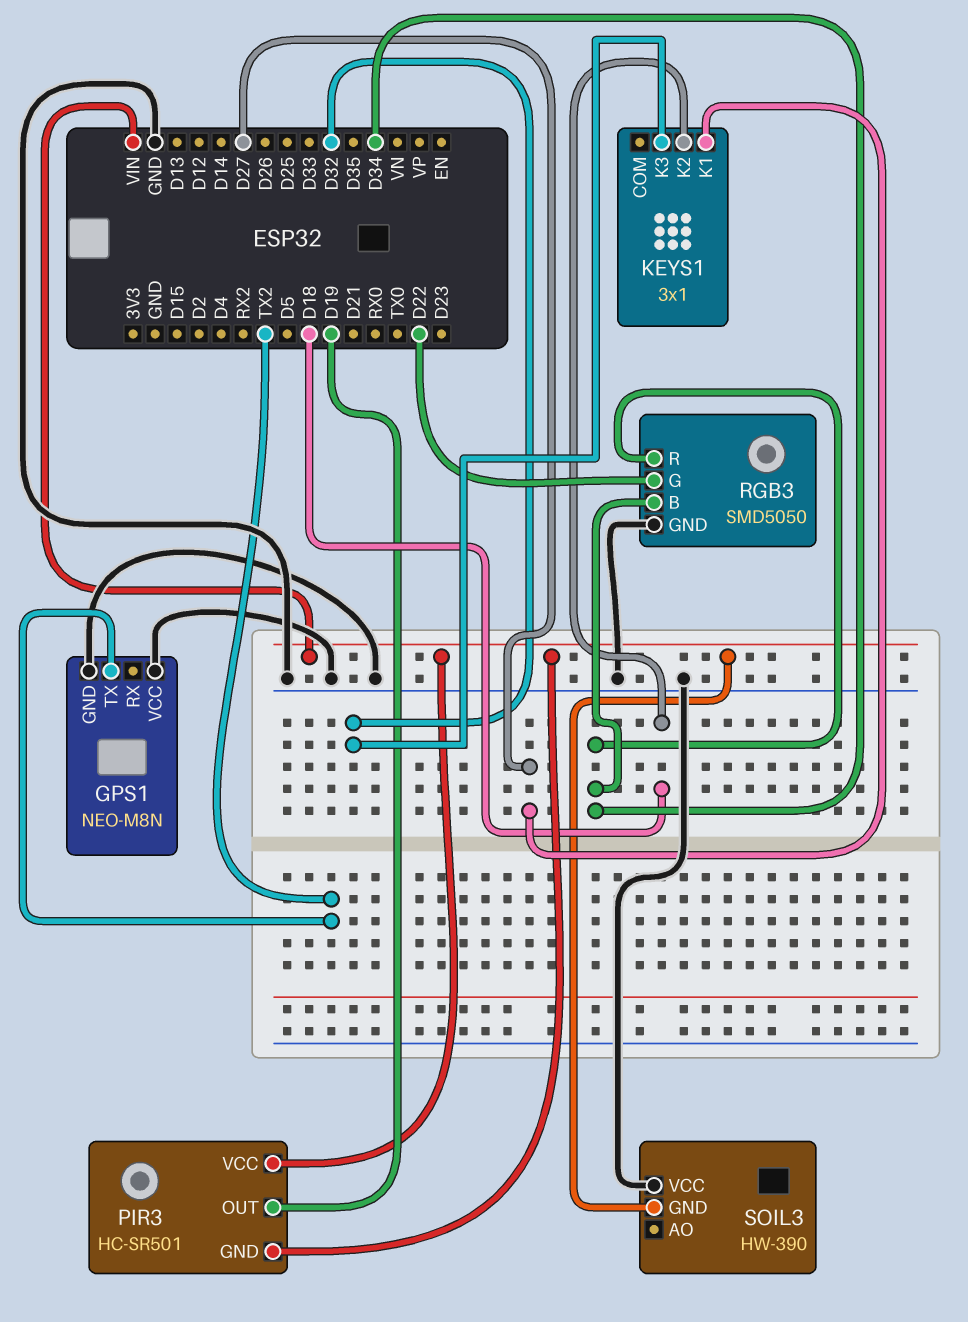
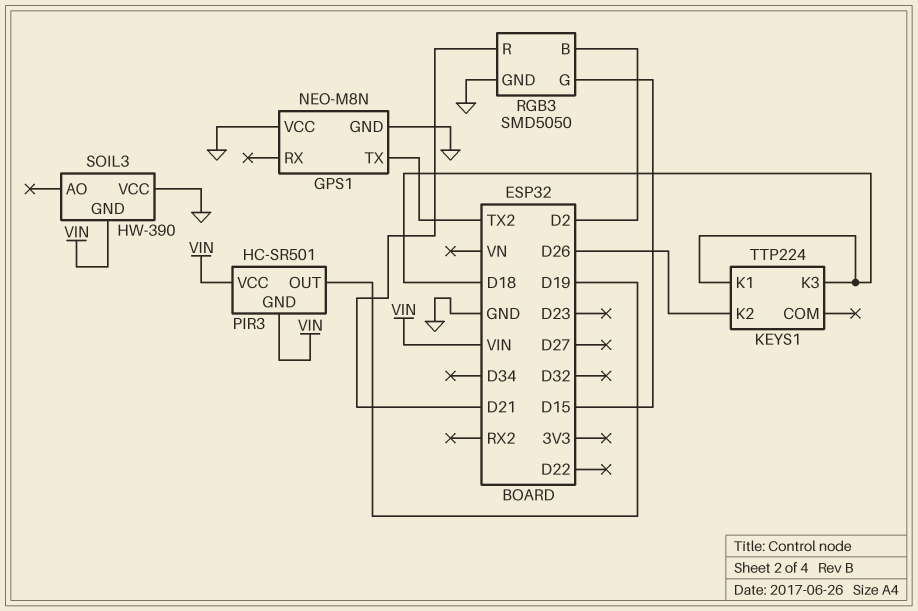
KEYS1: 3x1 -> TTP224
KEYS1 pin K1: D27 -> D18
KEYS1 pin K2: D18 -> D26
KEYS1 pin K3: D32 -> D18
RGB3 pin B: D34 -> D2
RGB3 pin G: D22 -> D15
RGB3 pin R: D34 -> D21

